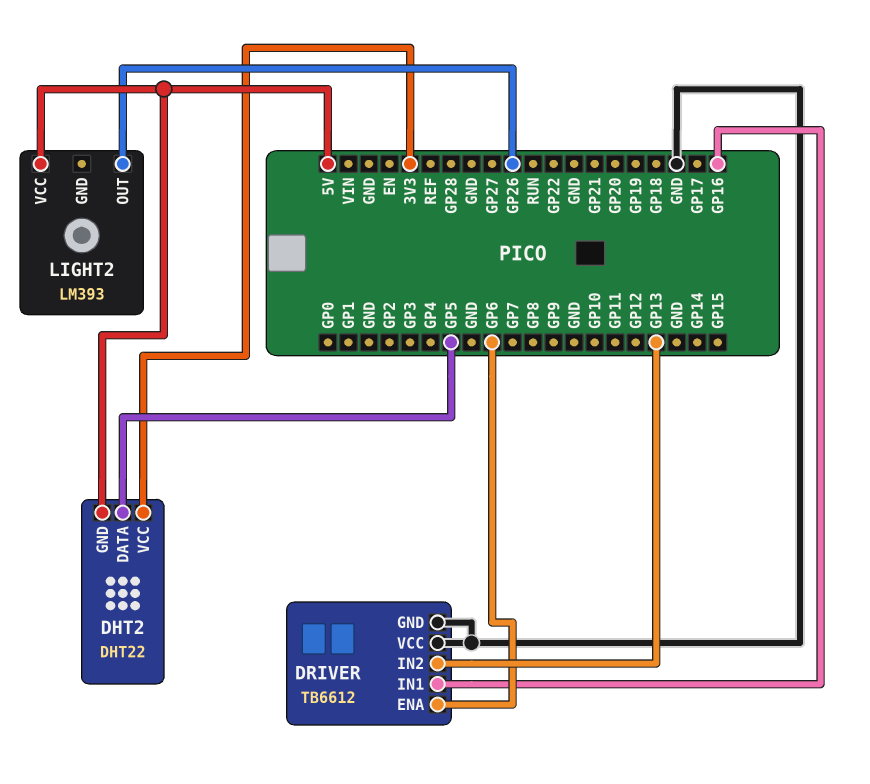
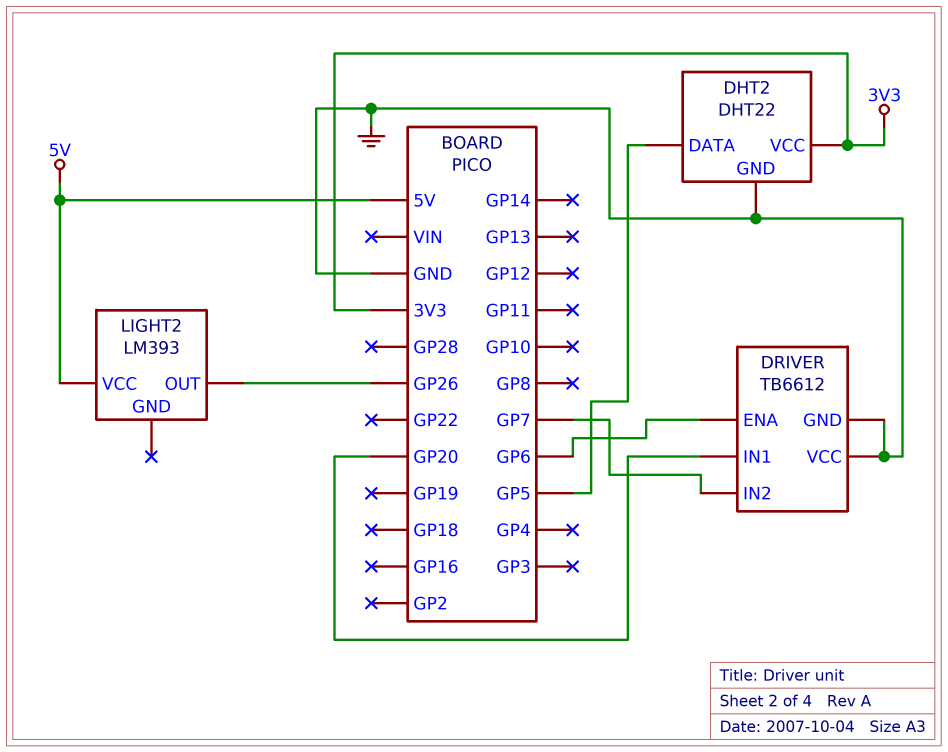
DHT2 pin GND: 5V -> GND
DRIVER pin IN1: GP16 -> GP20
DRIVER pin IN2: GP13 -> GP7

